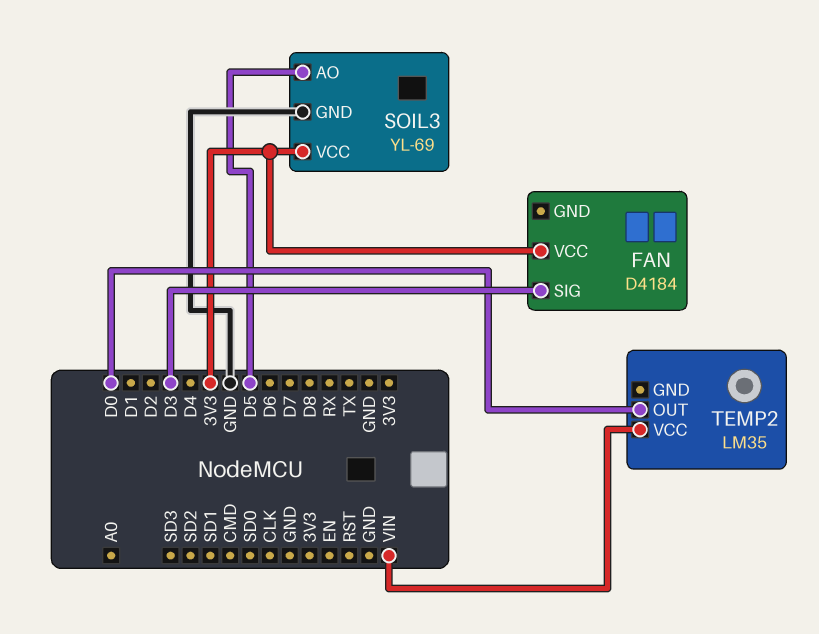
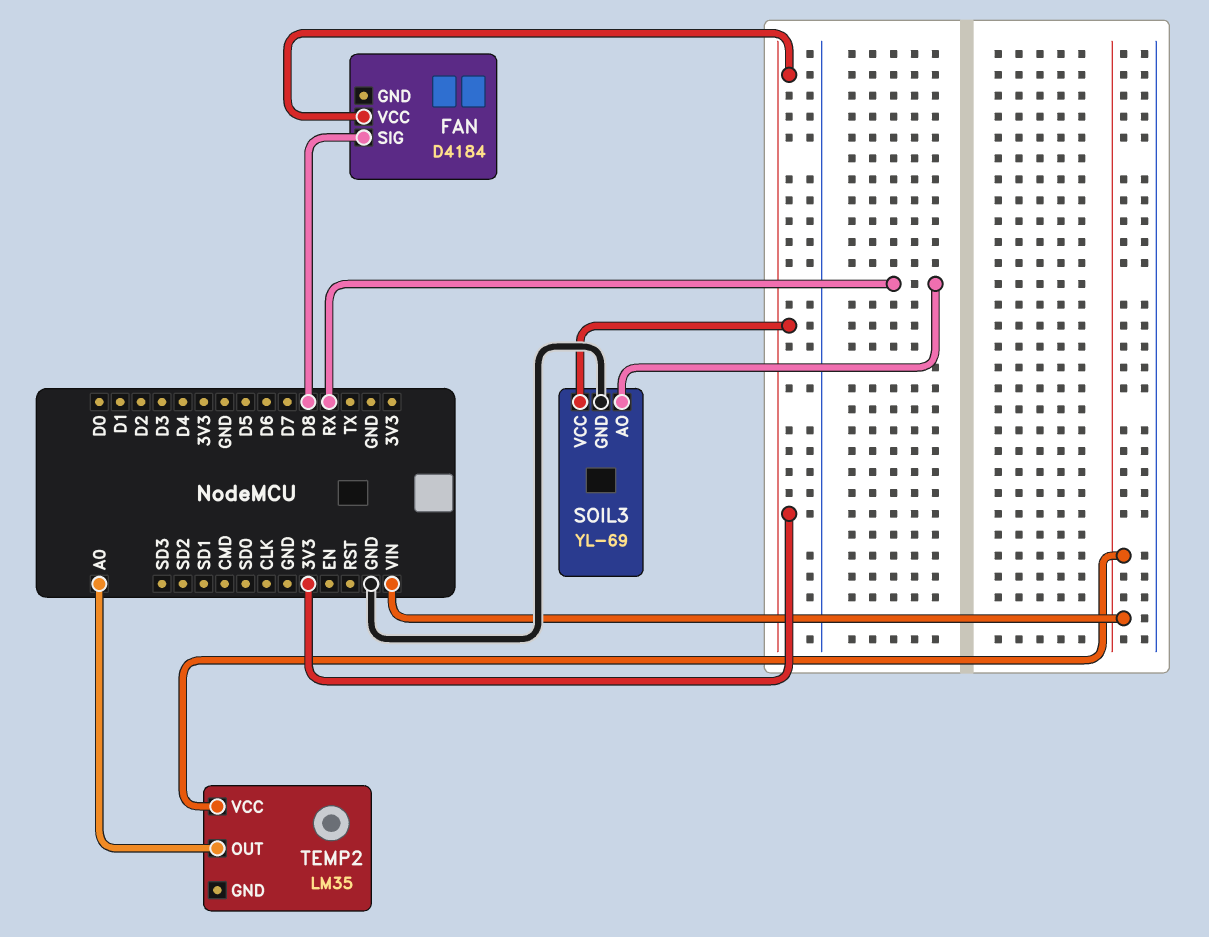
FAN pin SIG: D3 -> D8
SOIL3 pin AO: D5 -> RX
TEMP2 pin OUT: D0 -> A0

